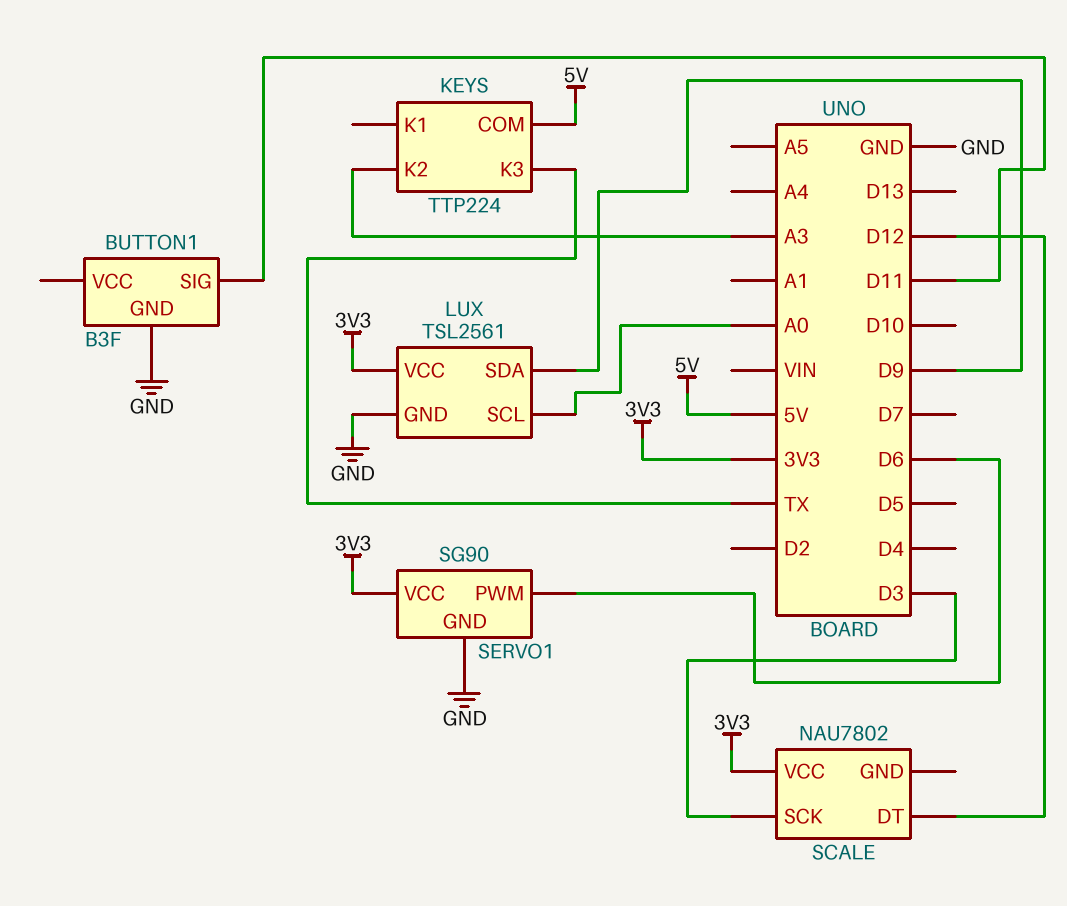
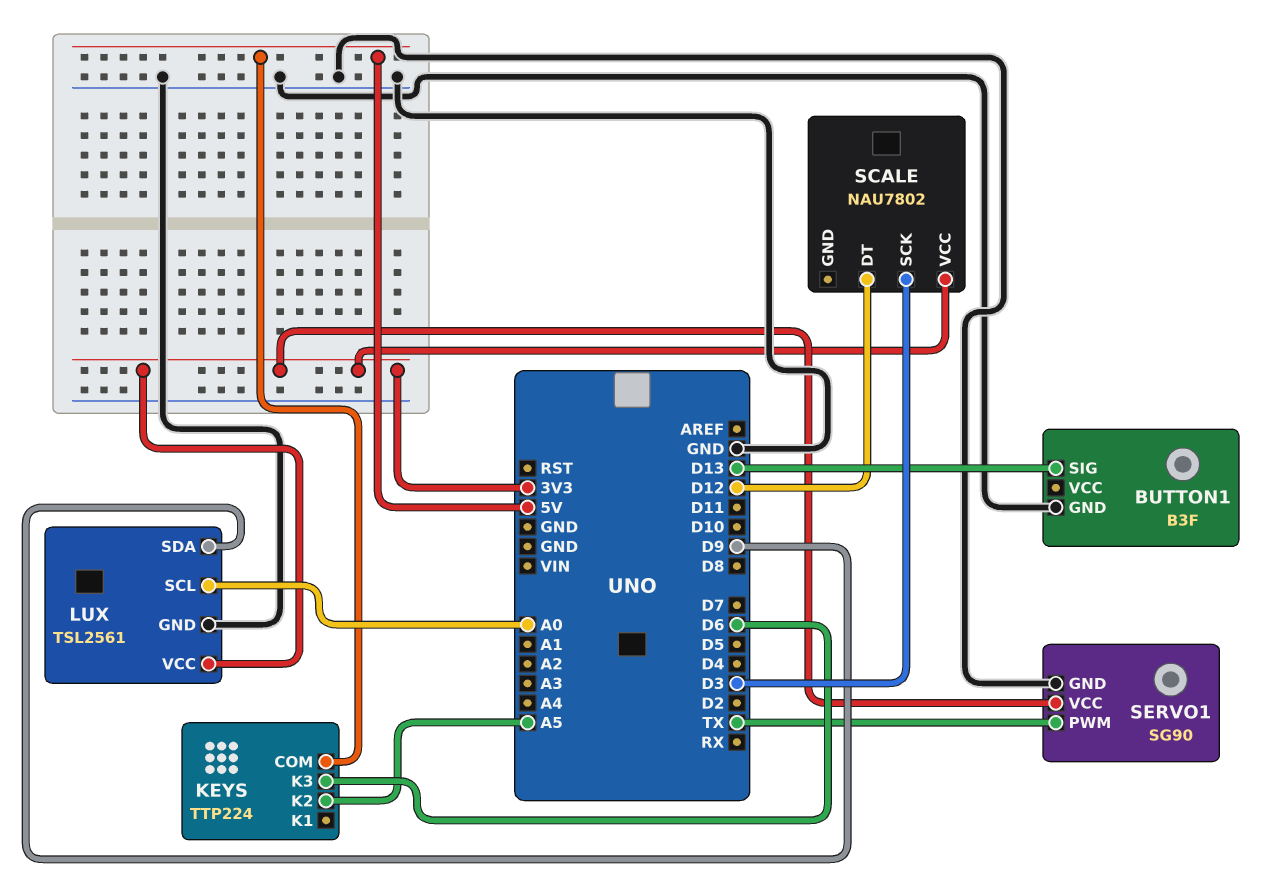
BUTTON1 pin SIG: D11 -> D13
KEYS pin K2: A3 -> A5
KEYS pin K3: TX -> D6
SERVO1 pin PWM: D6 -> TX

